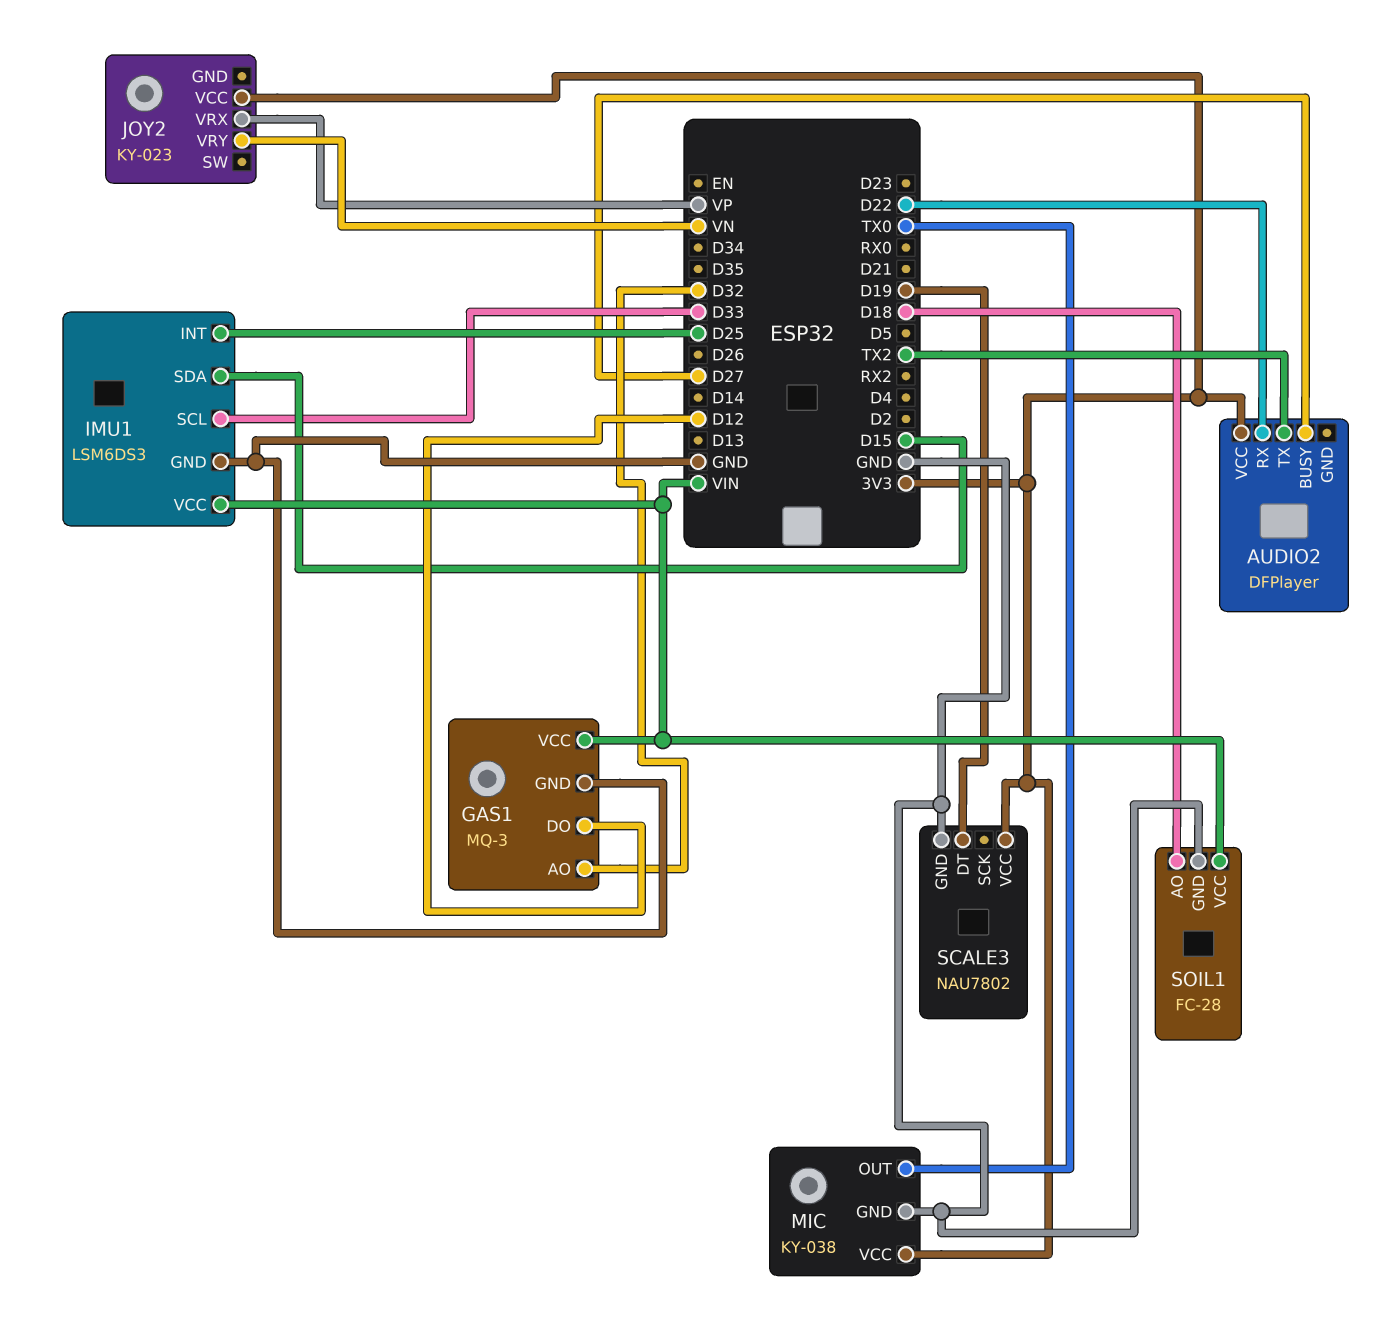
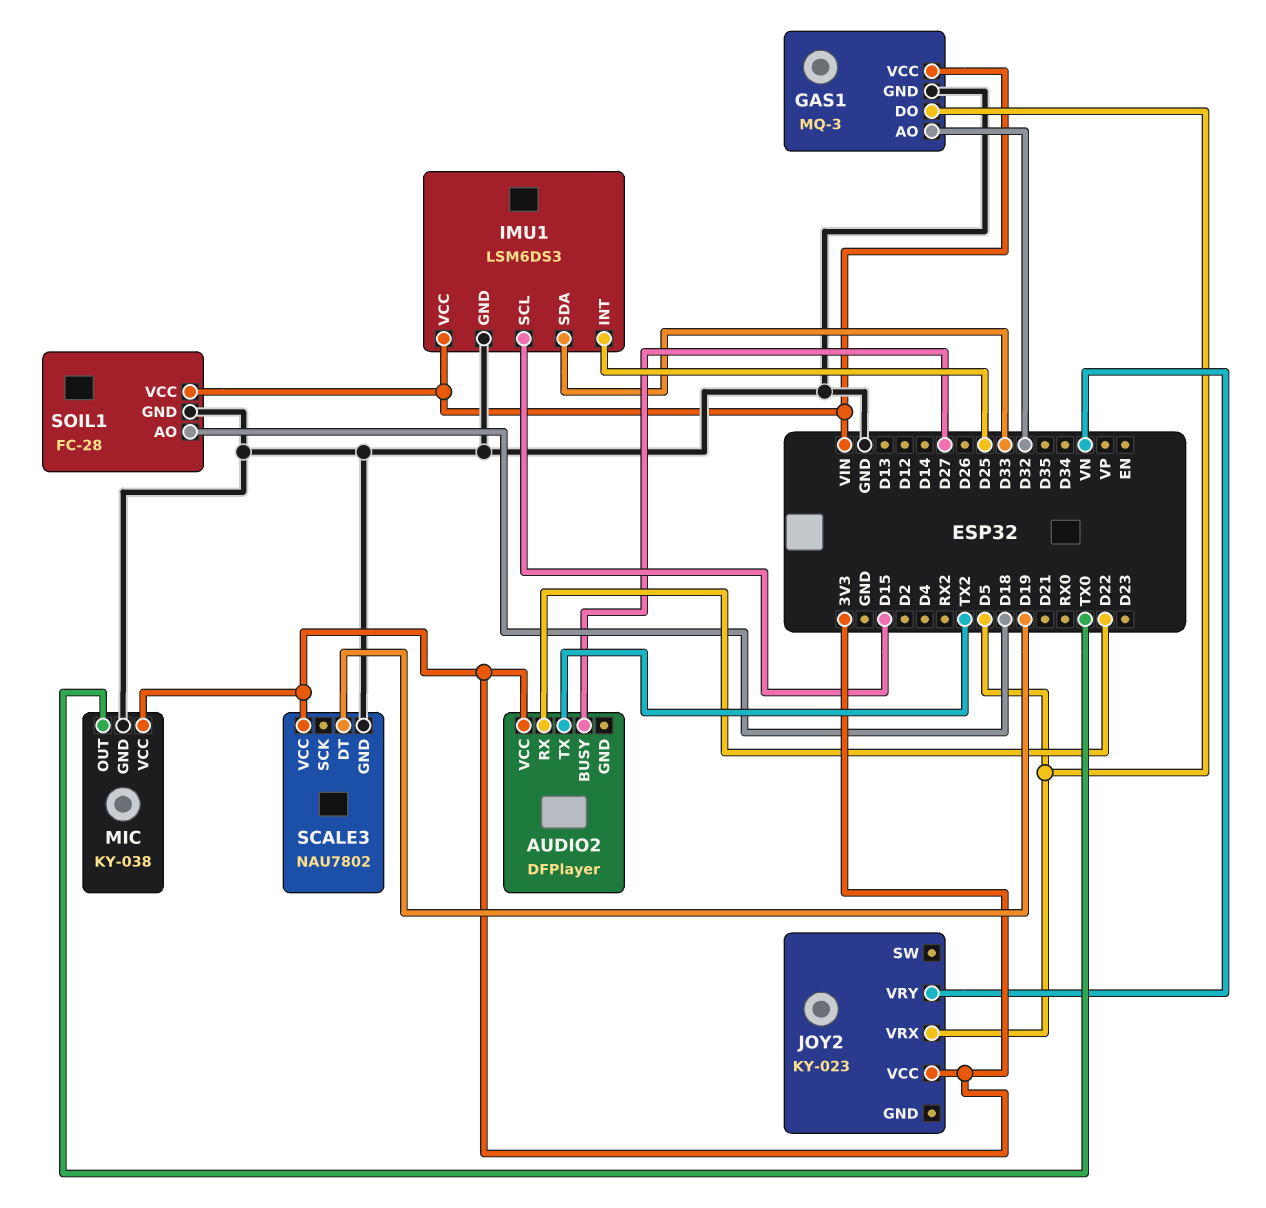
GAS1 pin DO: D12 -> D5
IMU1 pin SCL: D33 -> D15
IMU1 pin SDA: D15 -> D33
JOY2 pin VRX: VP -> D5

